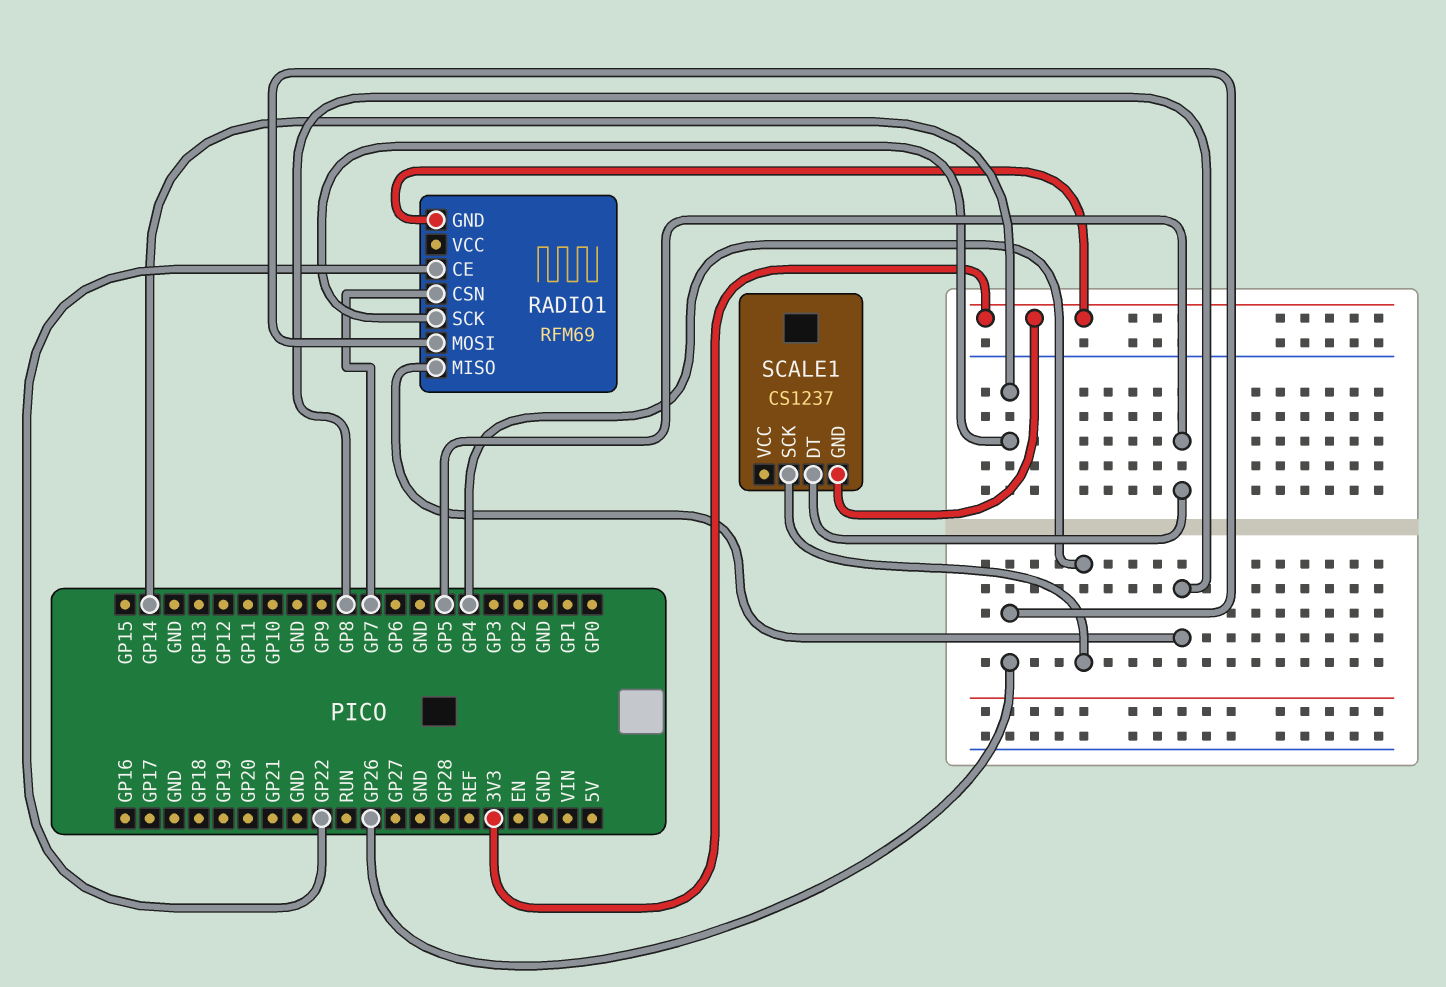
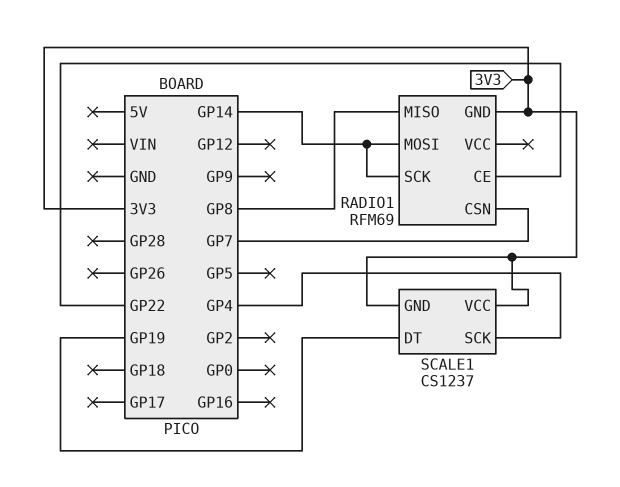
RADIO1 pin MOSI: GP26 -> GP14
SCALE1 pin DT: GP5 -> GP19
SCALE1 pin VCC: none -> 3V3

